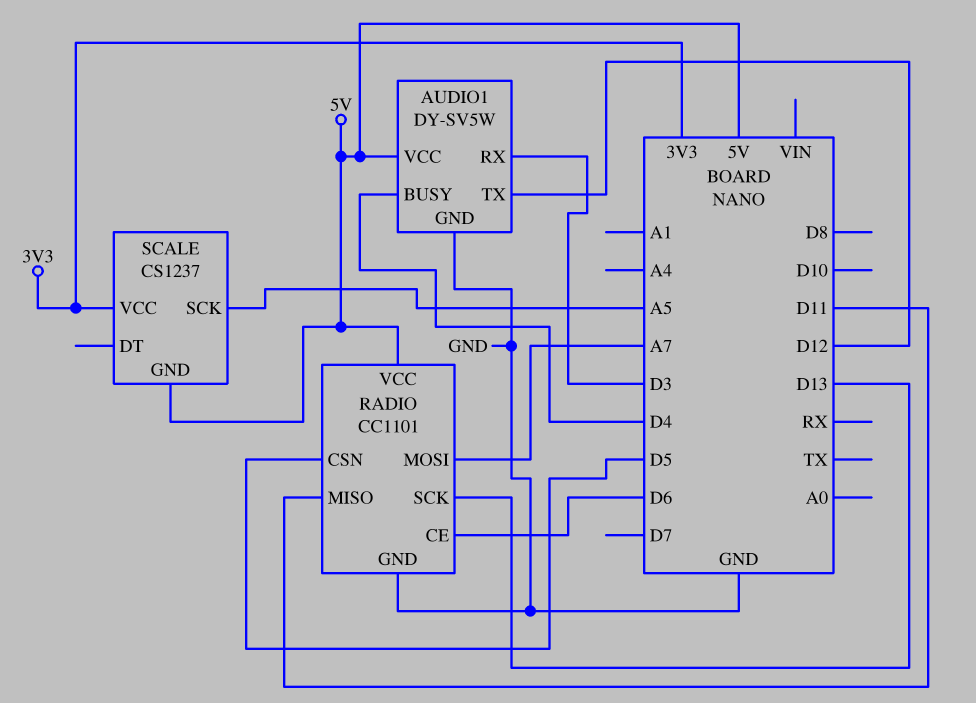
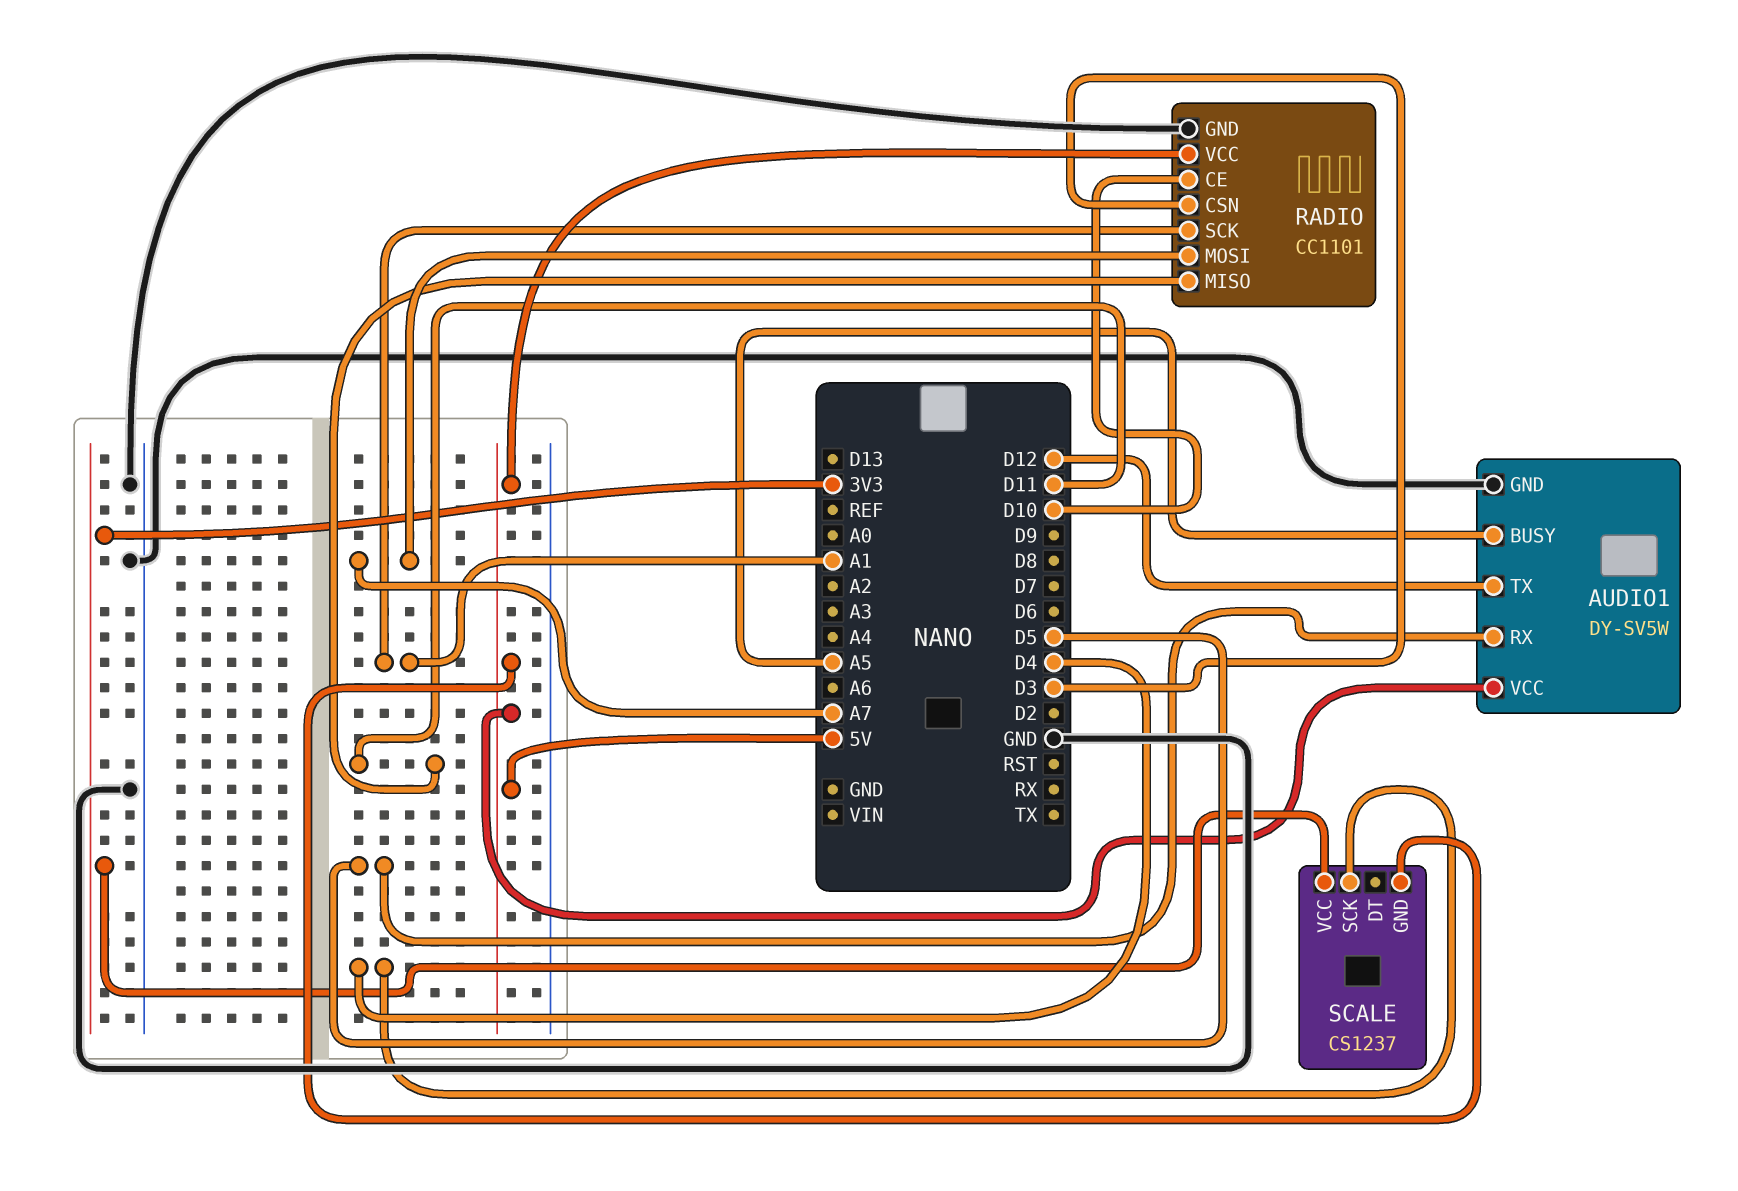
AUDIO1 pin BUSY: D4 -> A5
AUDIO1 pin RX: D3 -> D5
RADIO pin CE: D6 -> D10
RADIO pin CSN: D5 -> D3
RADIO pin SCK: D13 -> A1
SCALE pin SCK: A5 -> D4

